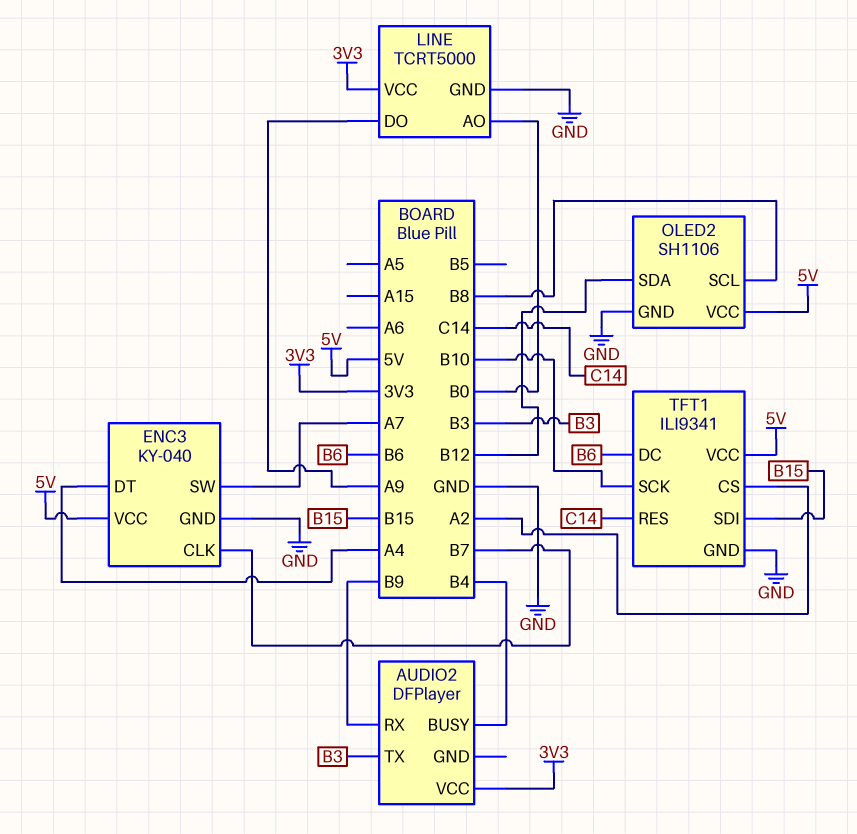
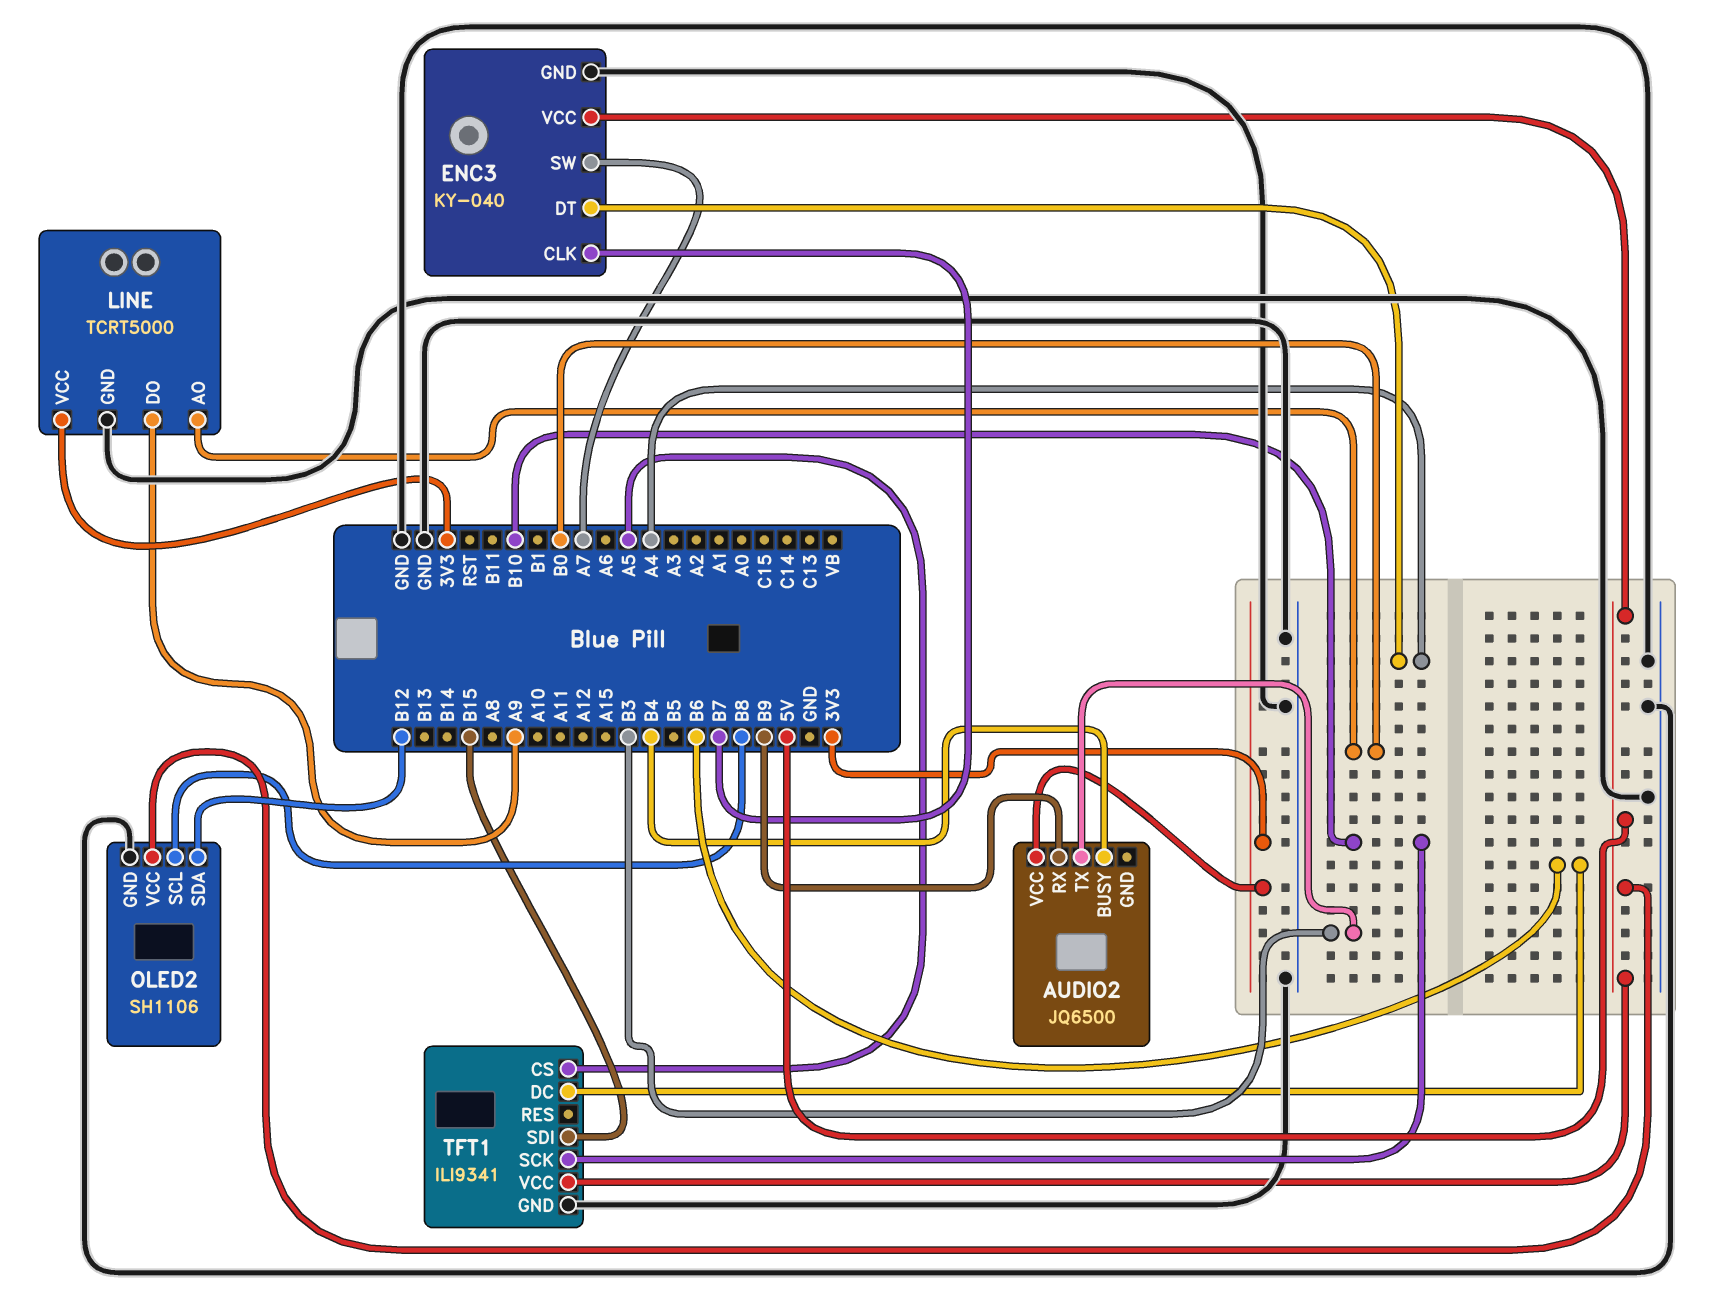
AUDIO2: DFPlayer -> JQ6500
TFT1 pin CS: A2 -> A5
TFT1 pin RES: C14 -> none

